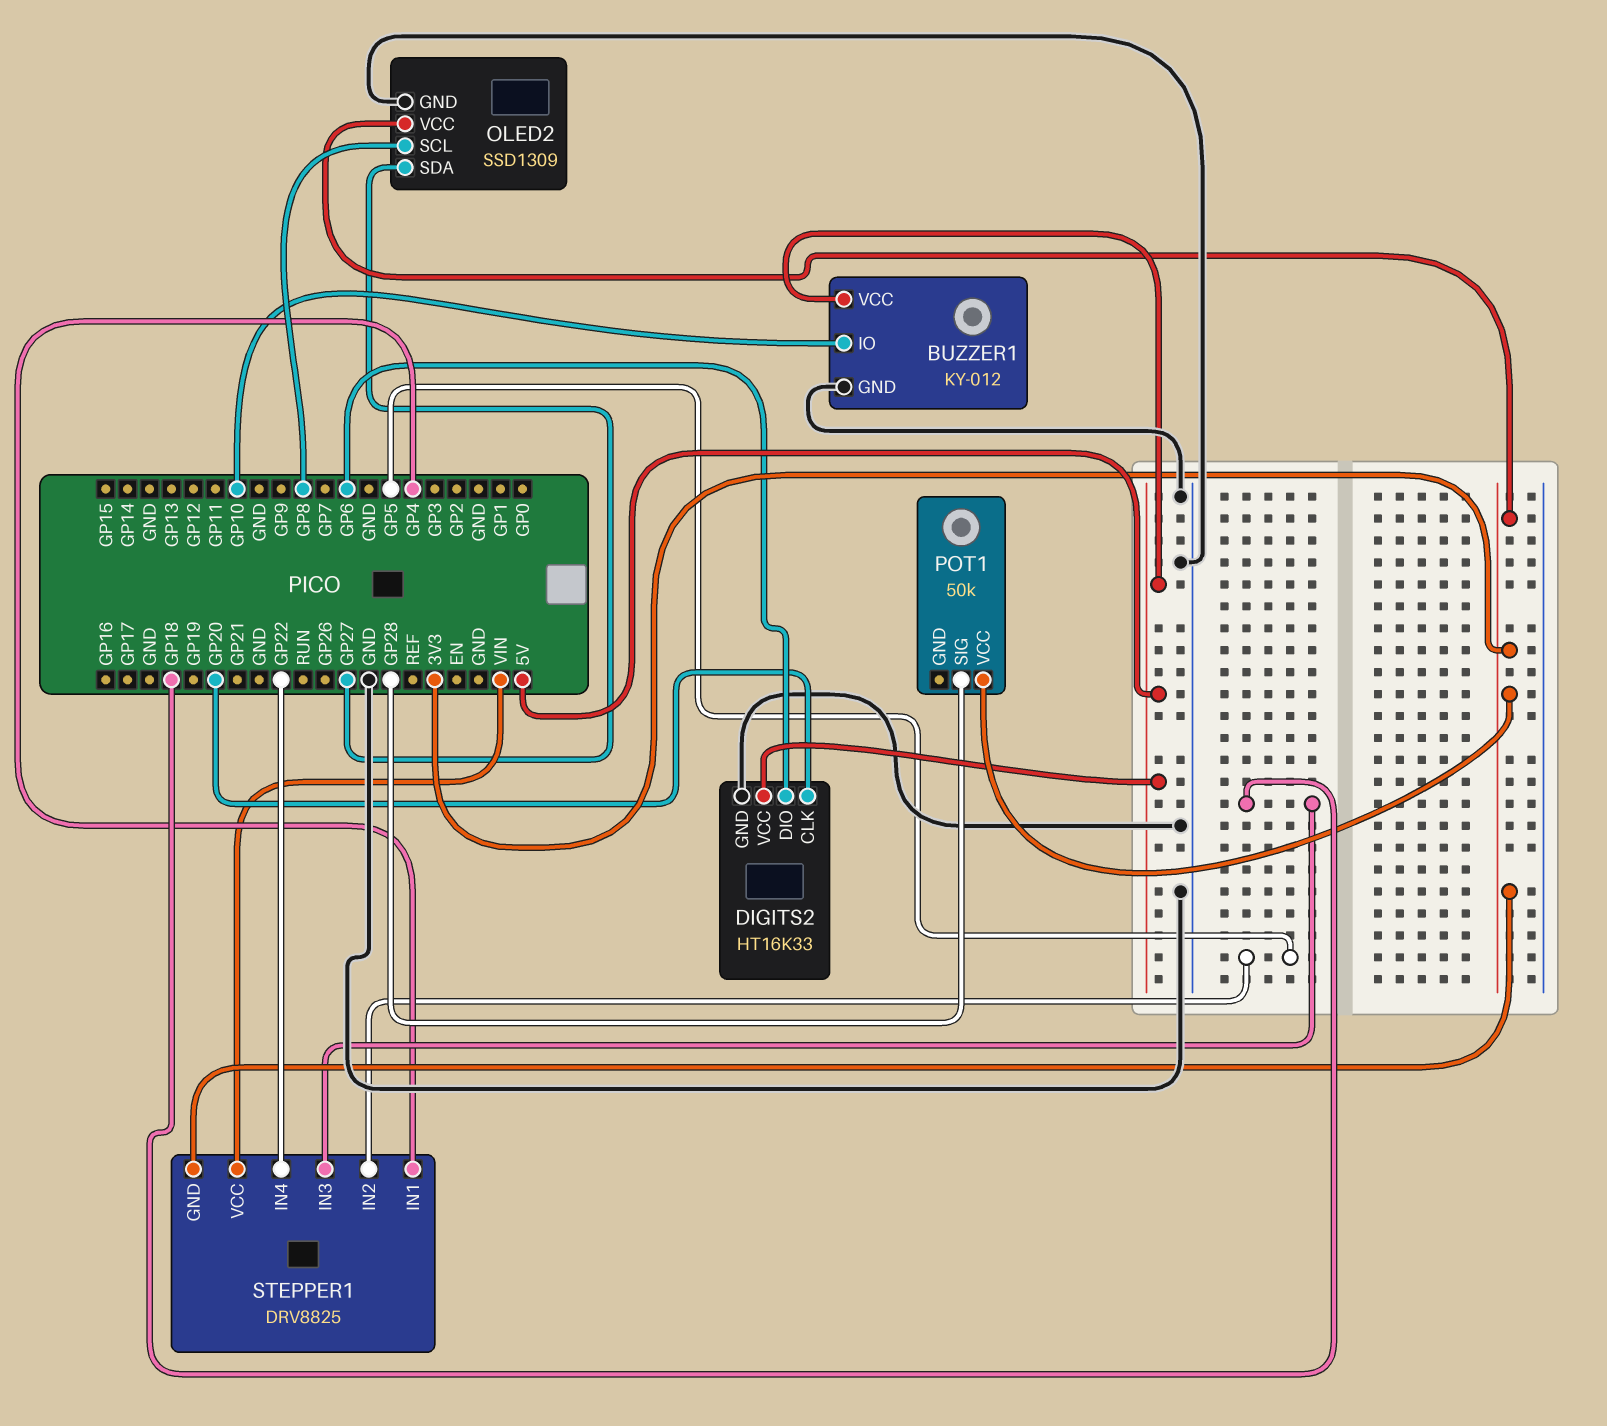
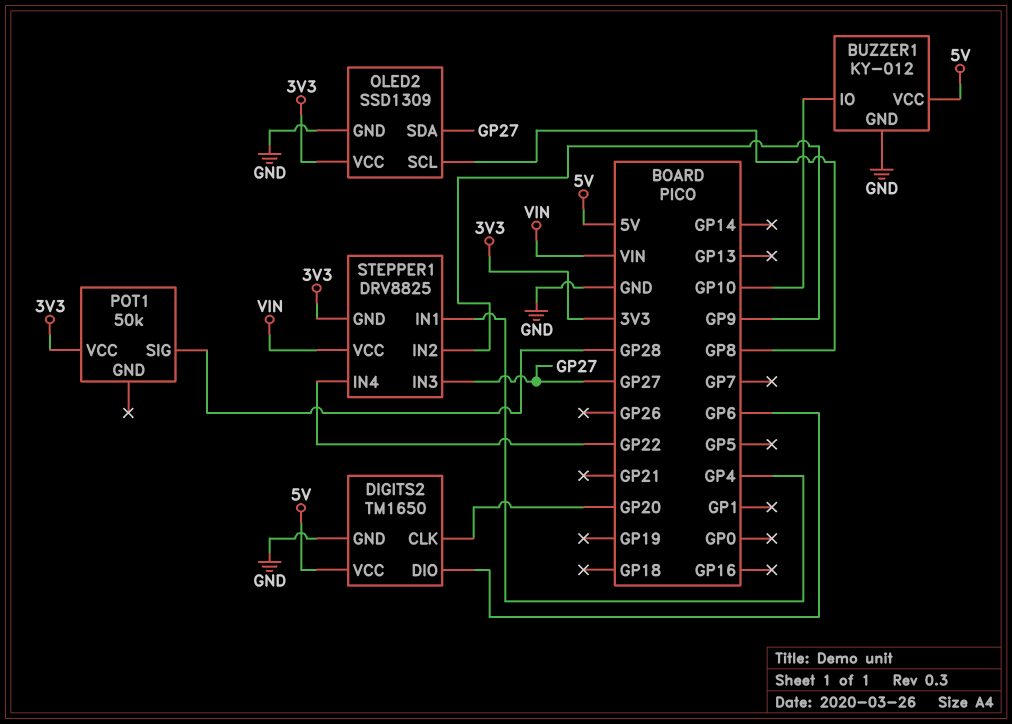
DIGITS2: HT16K33 -> TM1650
STEPPER1 pin IN2: GP5 -> GP9
STEPPER1 pin IN3: GP18 -> GP27

